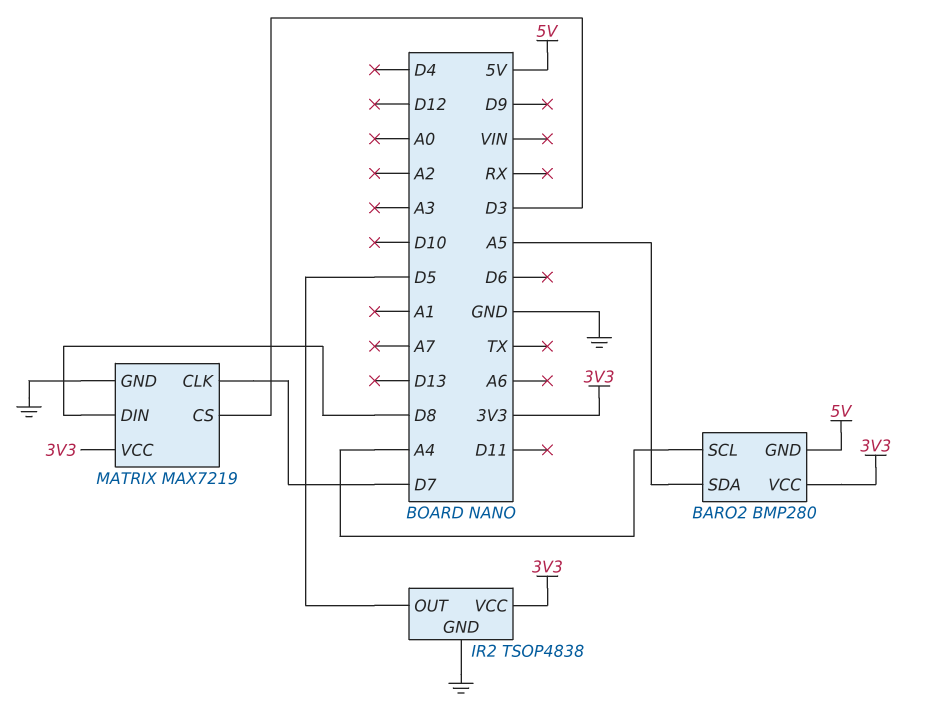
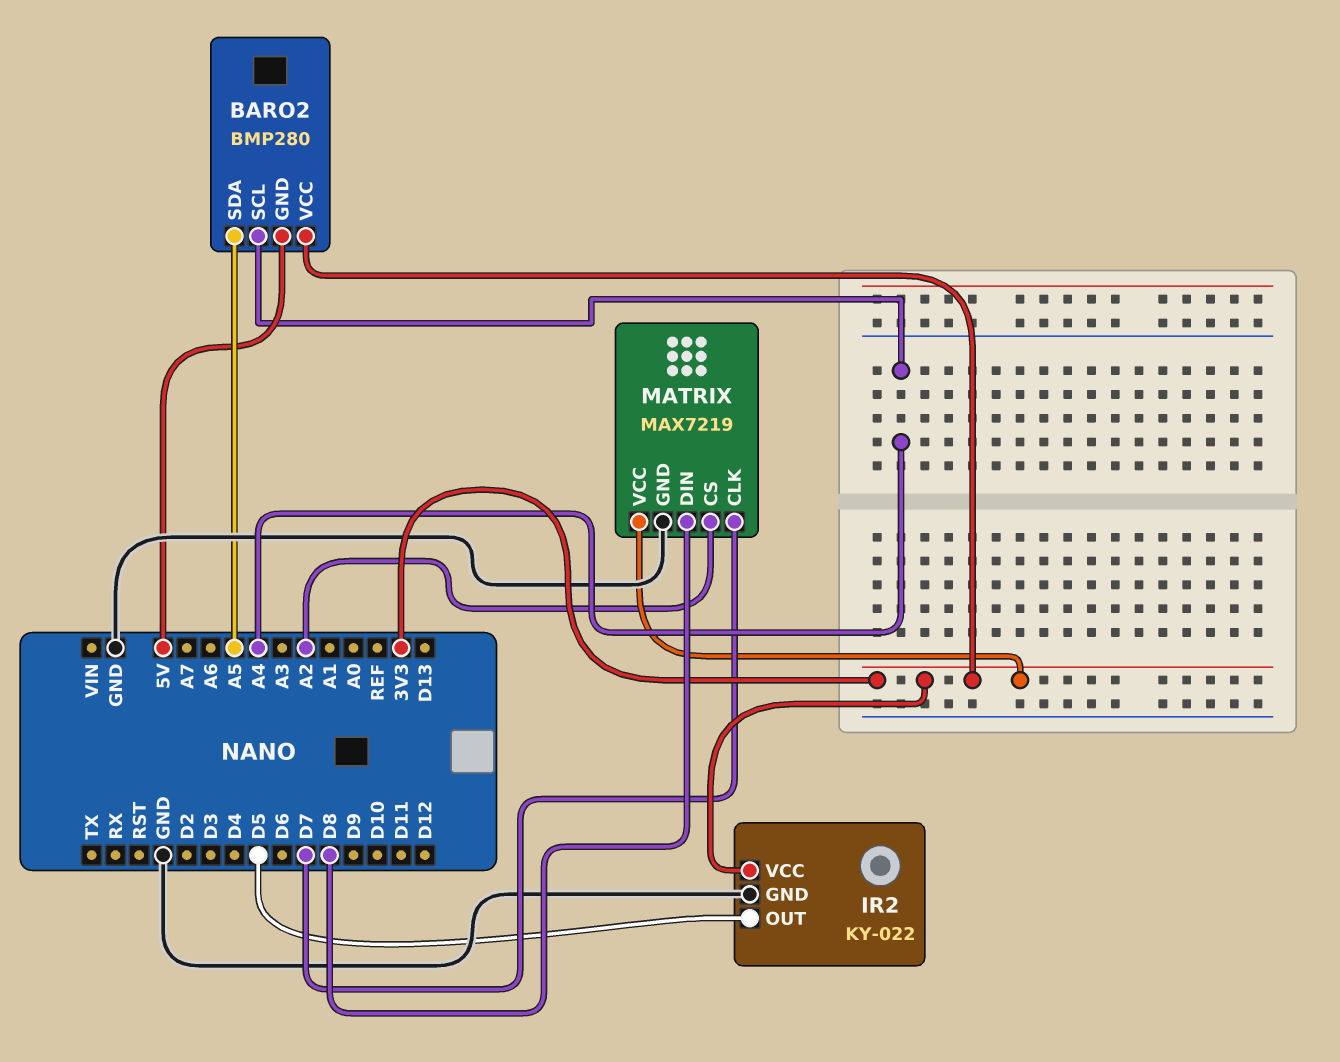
IR2: TSOP4838 -> KY-022
MATRIX pin CS: D3 -> A2

